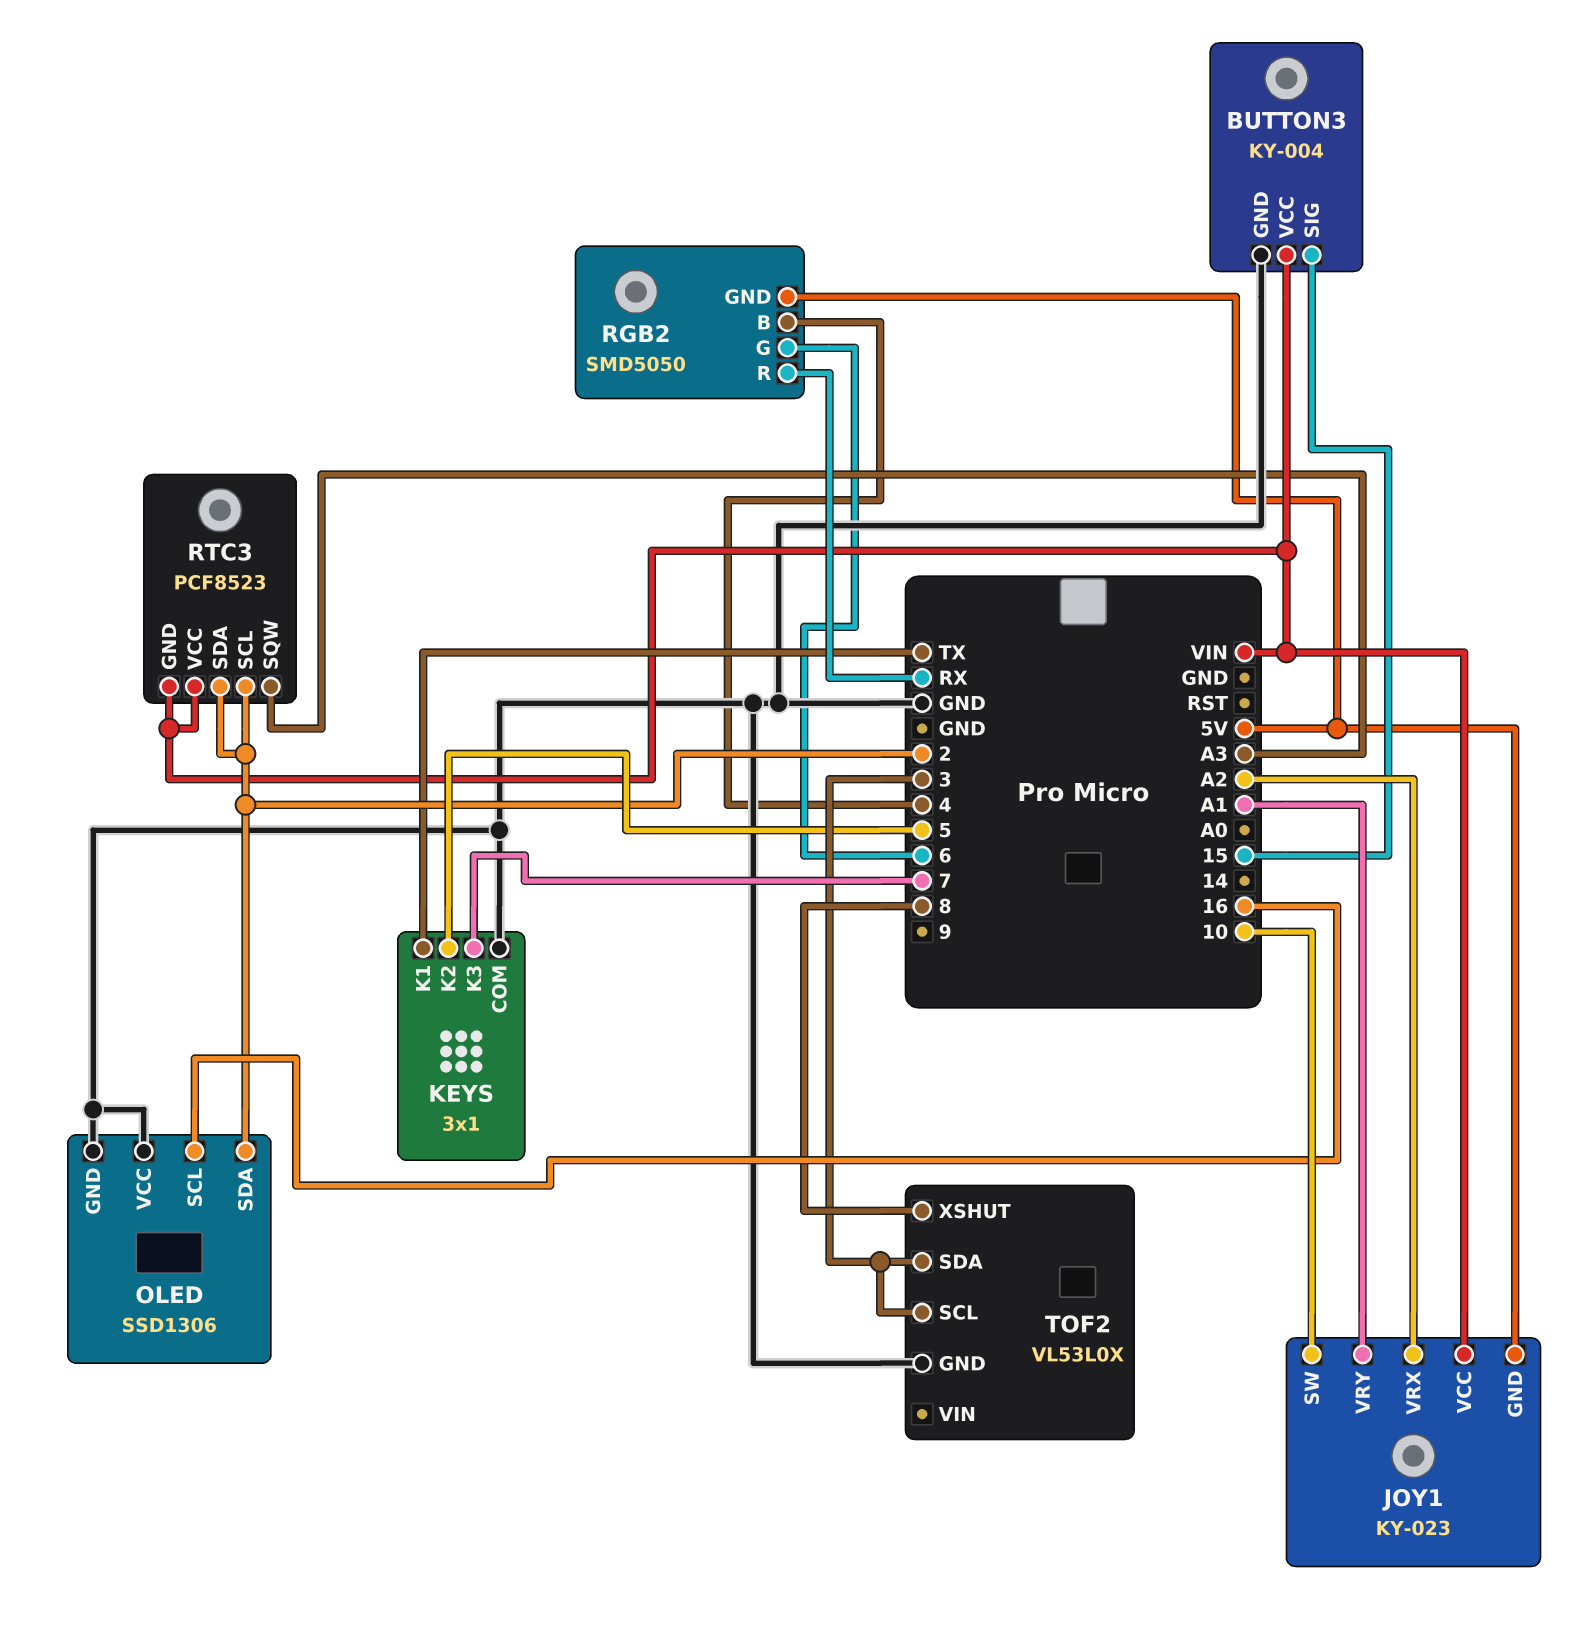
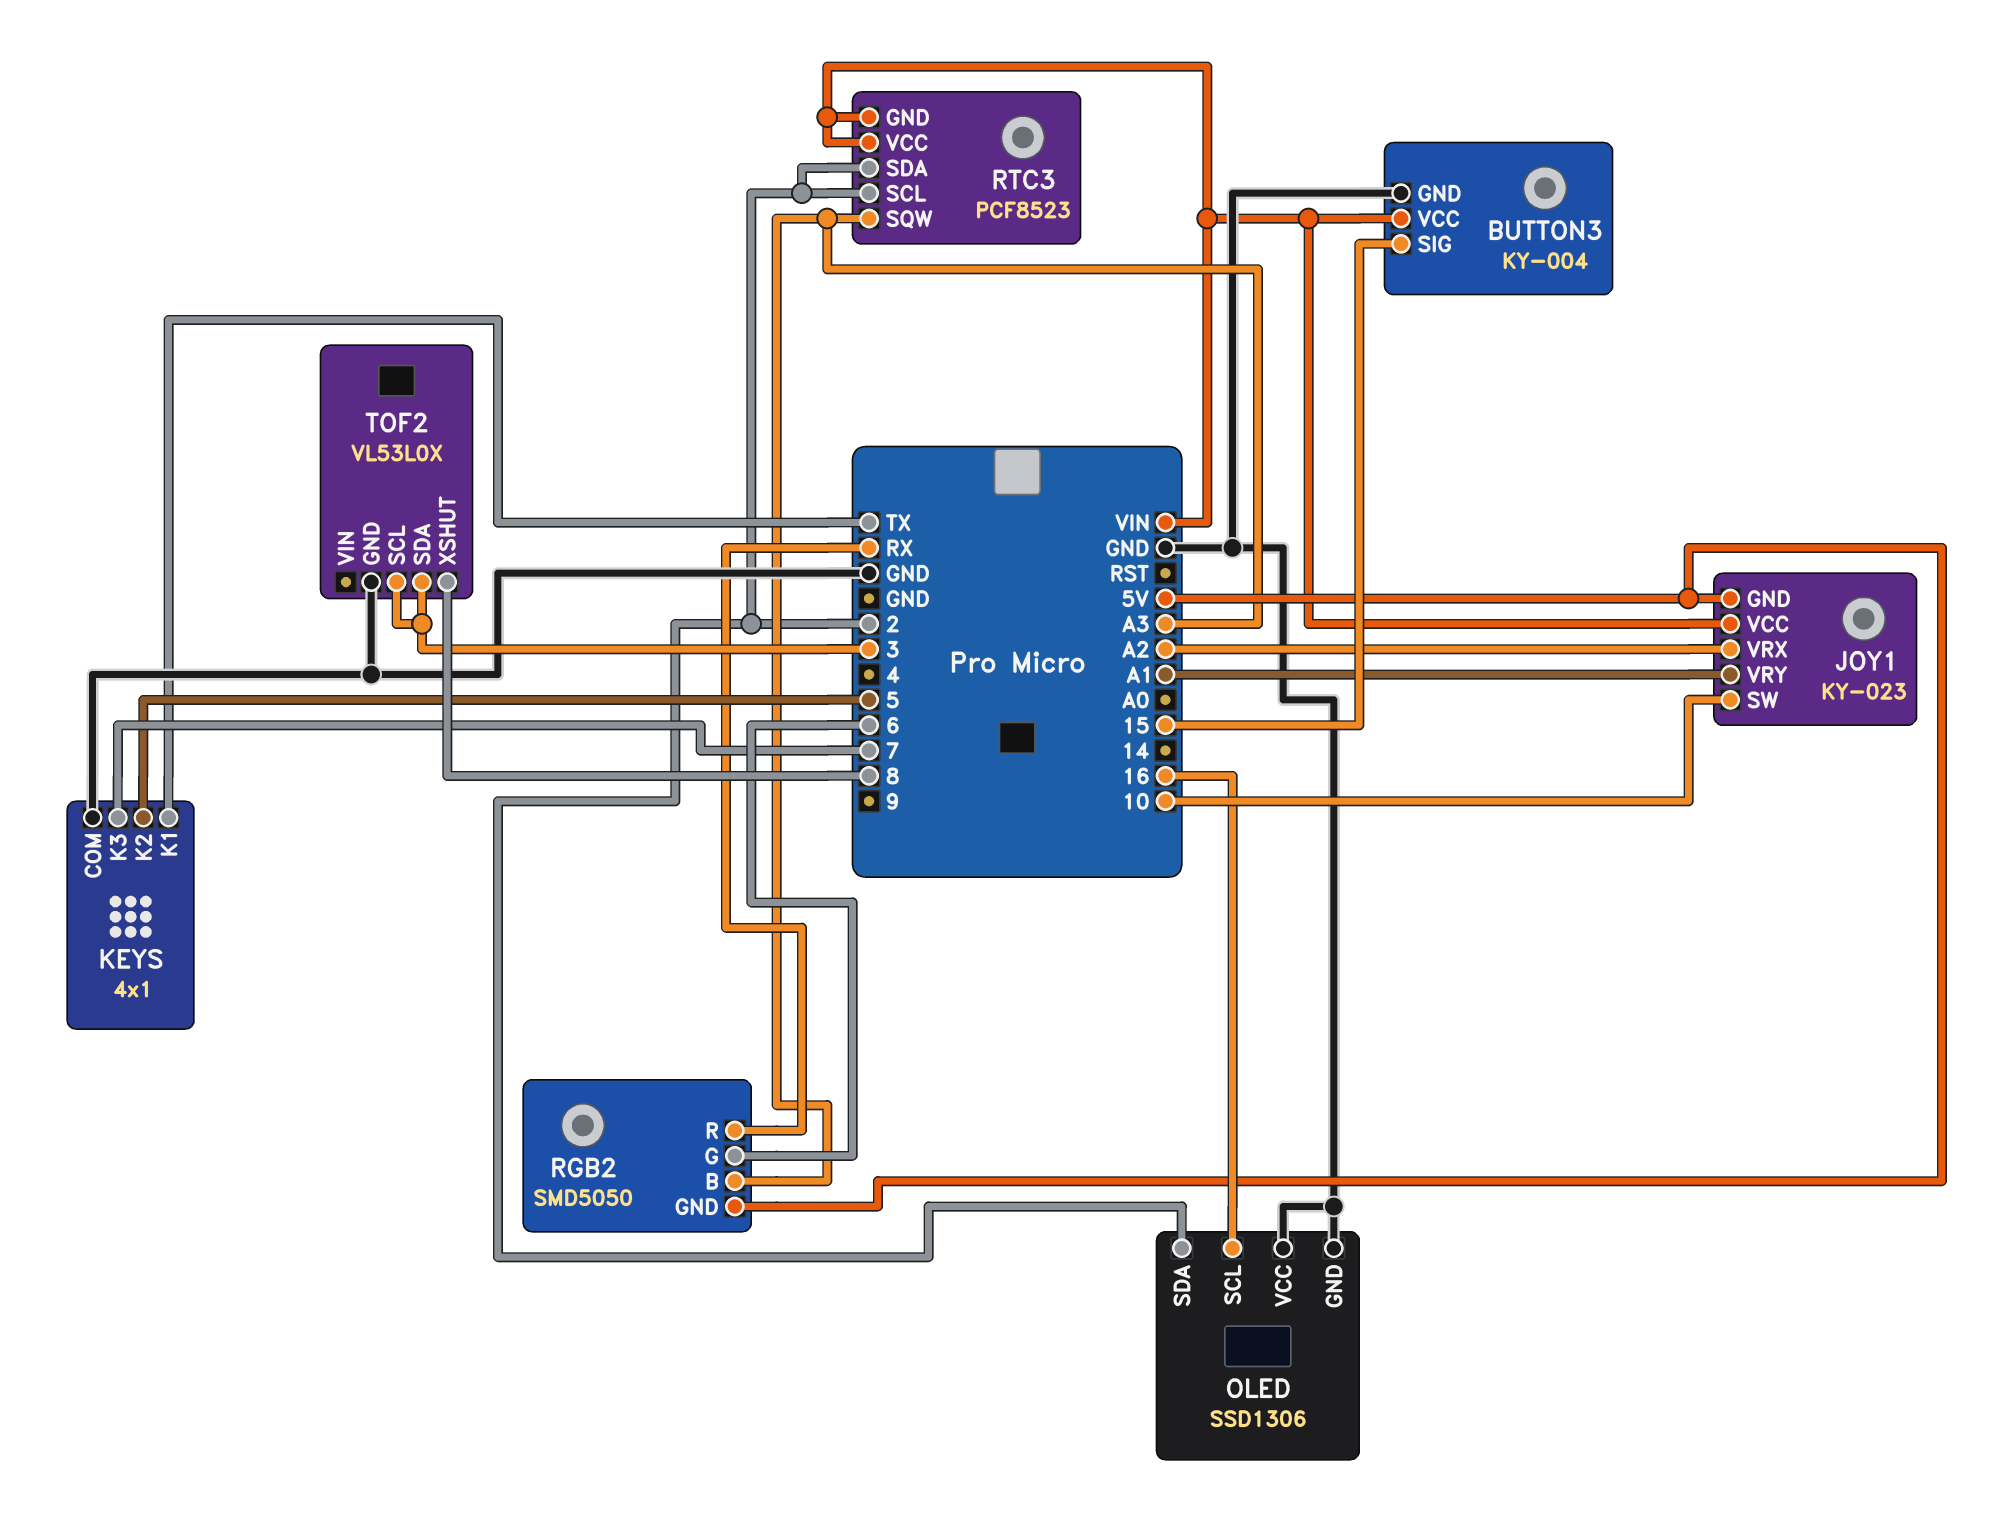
KEYS: 3x1 -> 4x1
RGB2 pin B: 4 -> A3

